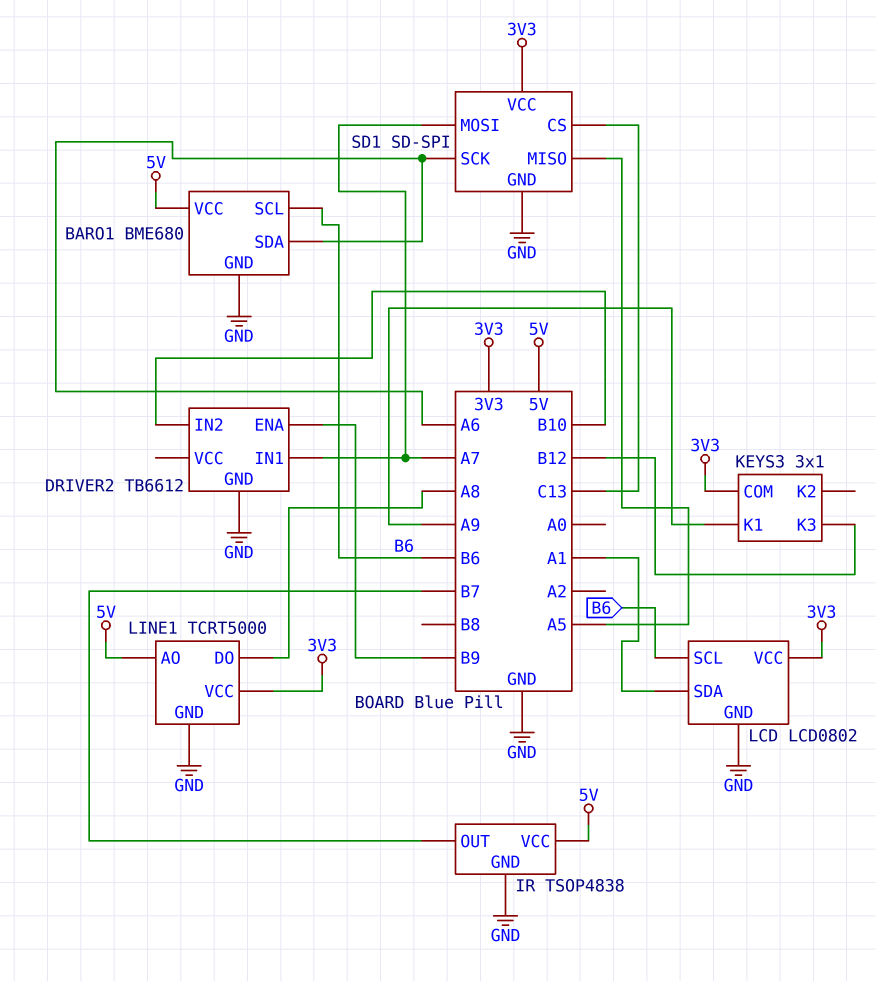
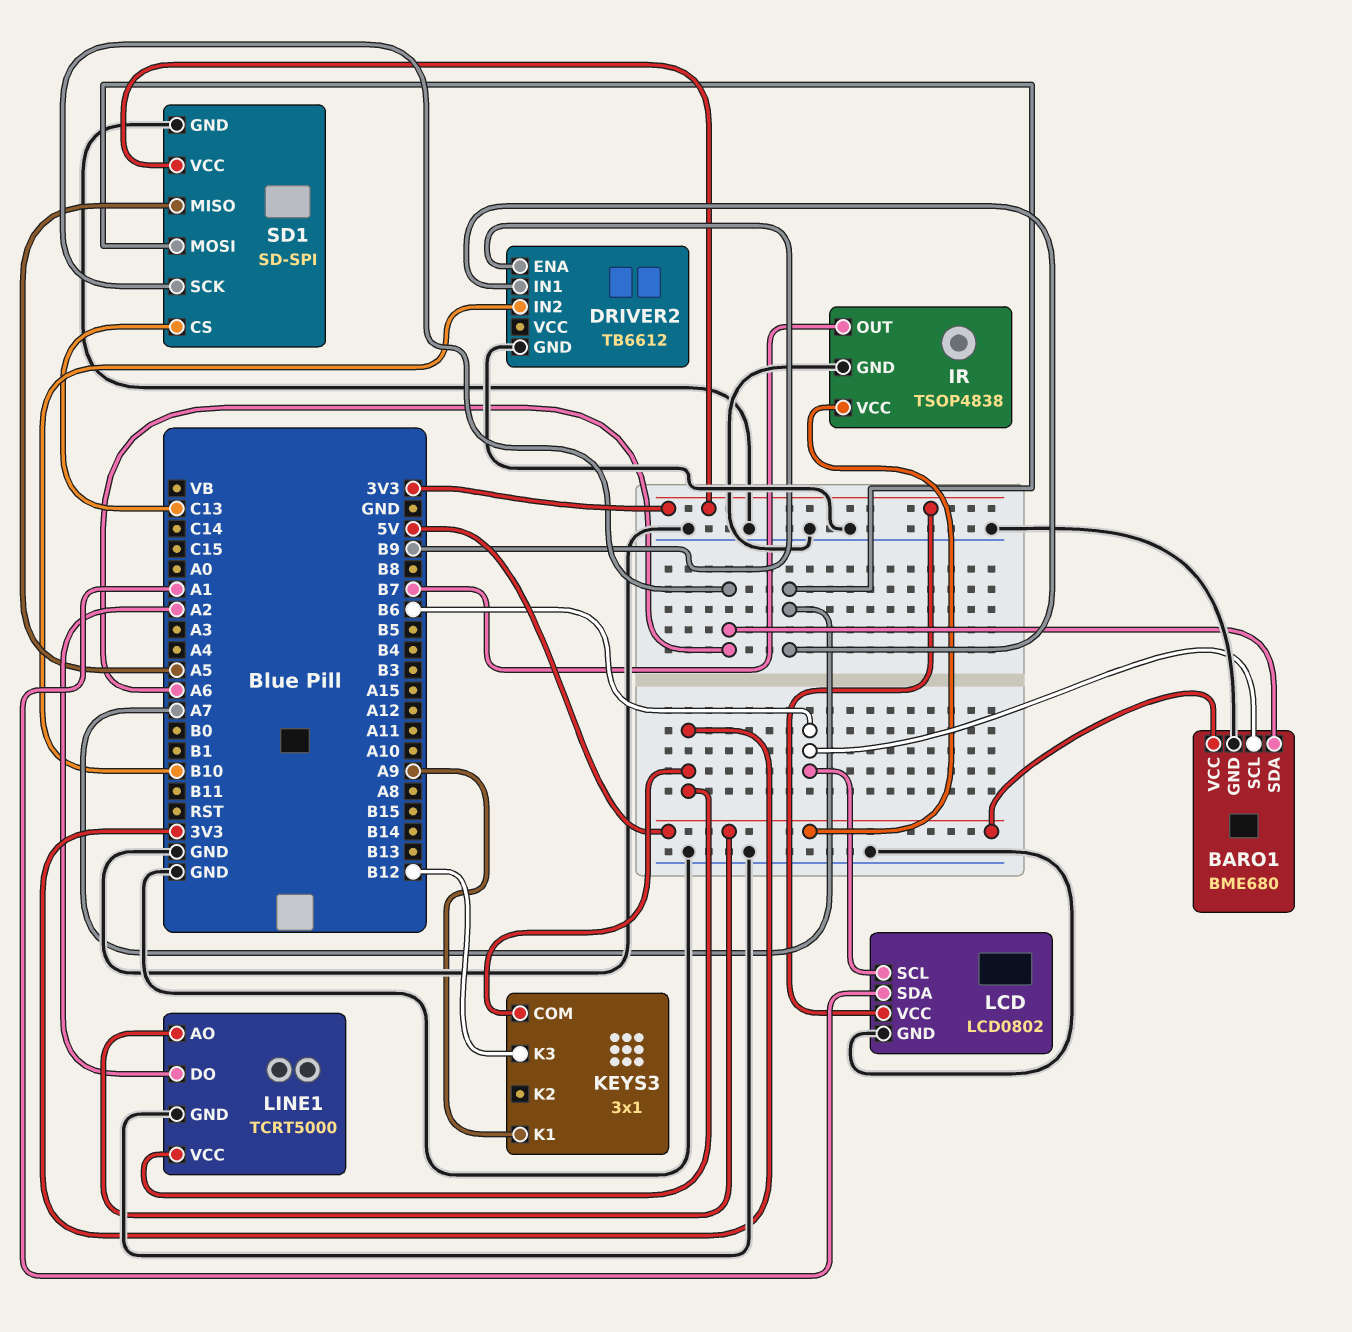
LINE1 pin DO: A8 -> A2

